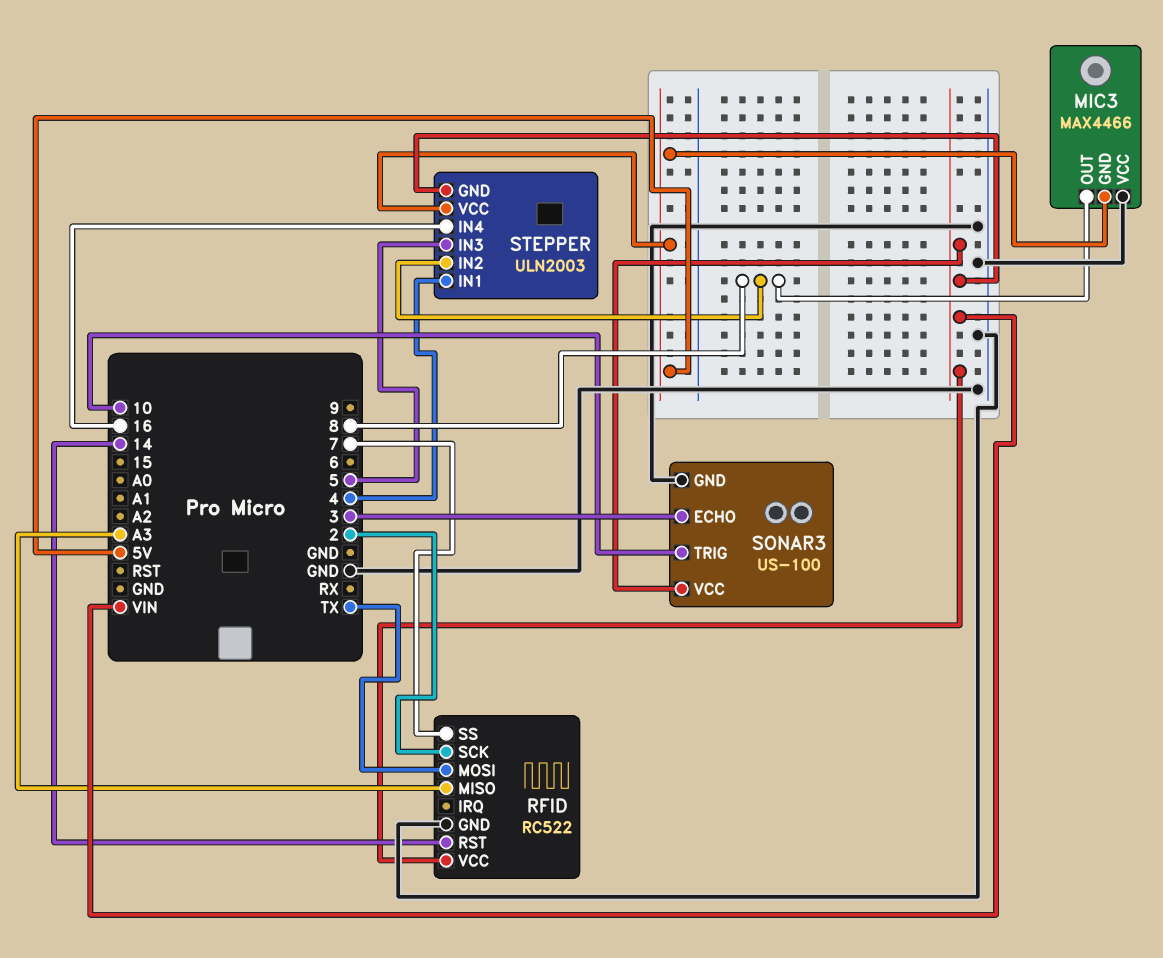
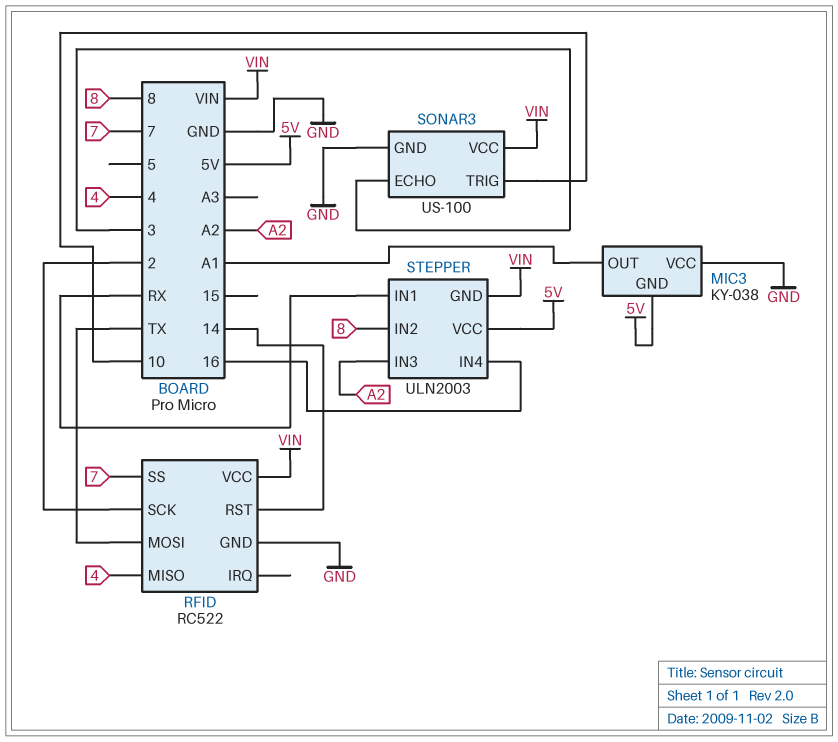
MIC3: MAX4466 -> KY-038
MIC3 pin OUT: 8 -> A1
RFID pin MISO: A3 -> 4
STEPPER pin IN1: 4 -> RX
STEPPER pin IN3: 5 -> A2

